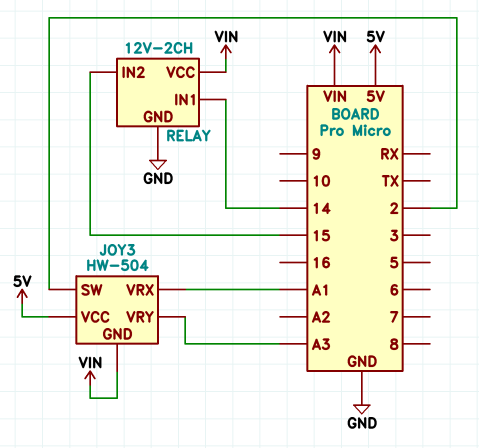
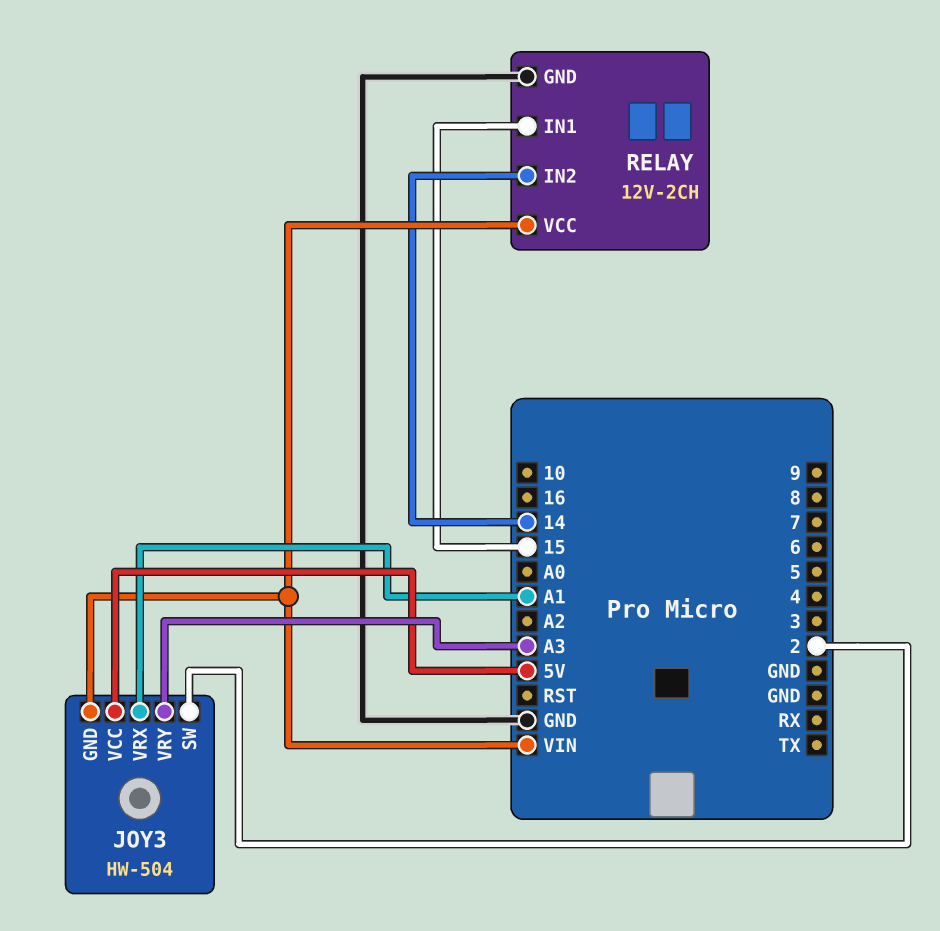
RELAY pin IN1: 14 -> 15
RELAY pin IN2: 15 -> 14

